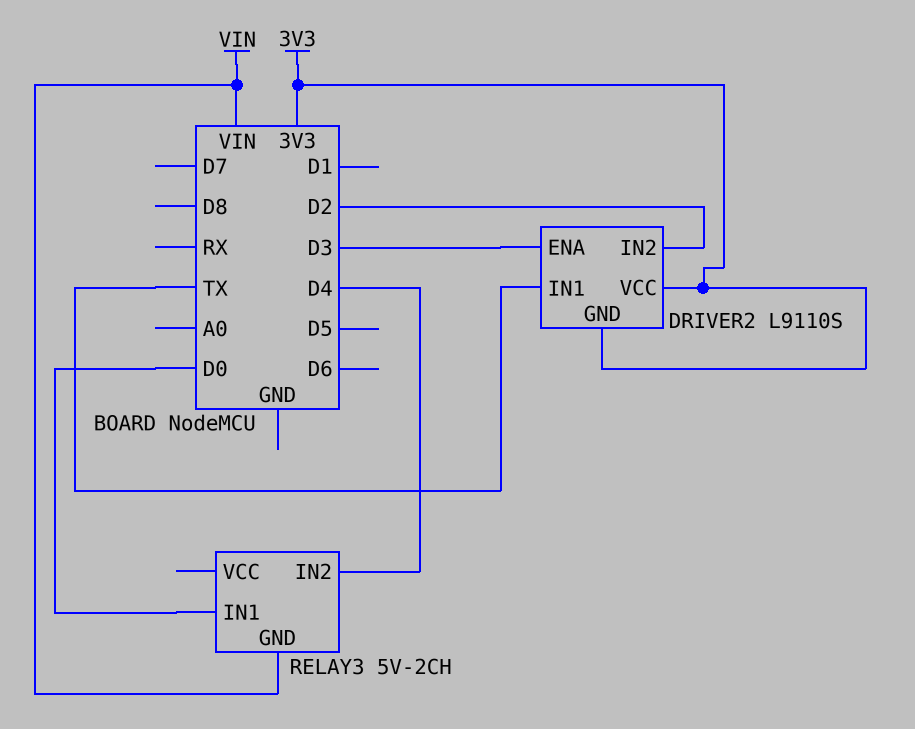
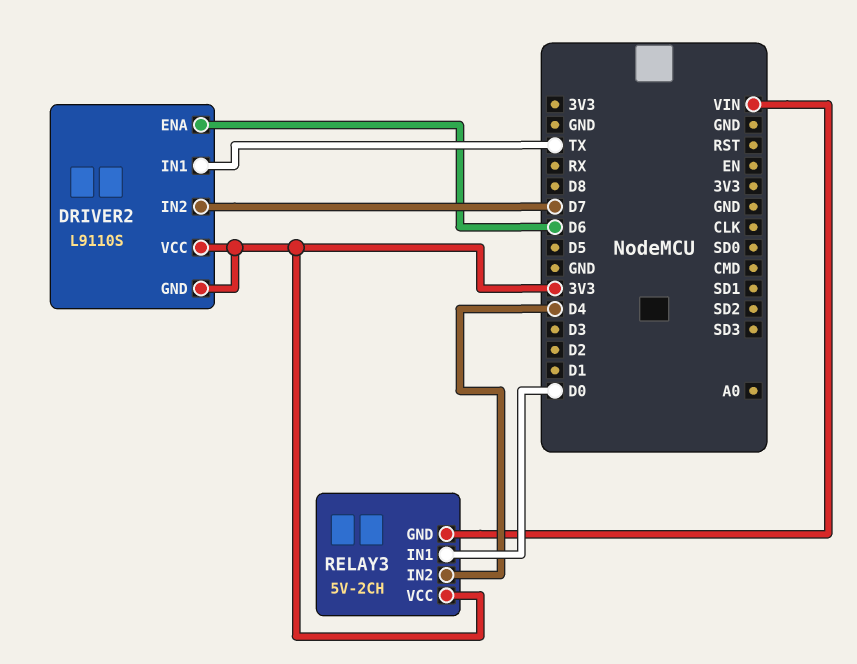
DRIVER2 pin ENA: D3 -> D6
DRIVER2 pin IN2: D2 -> D7
RELAY3 pin VCC: none -> 3V3

